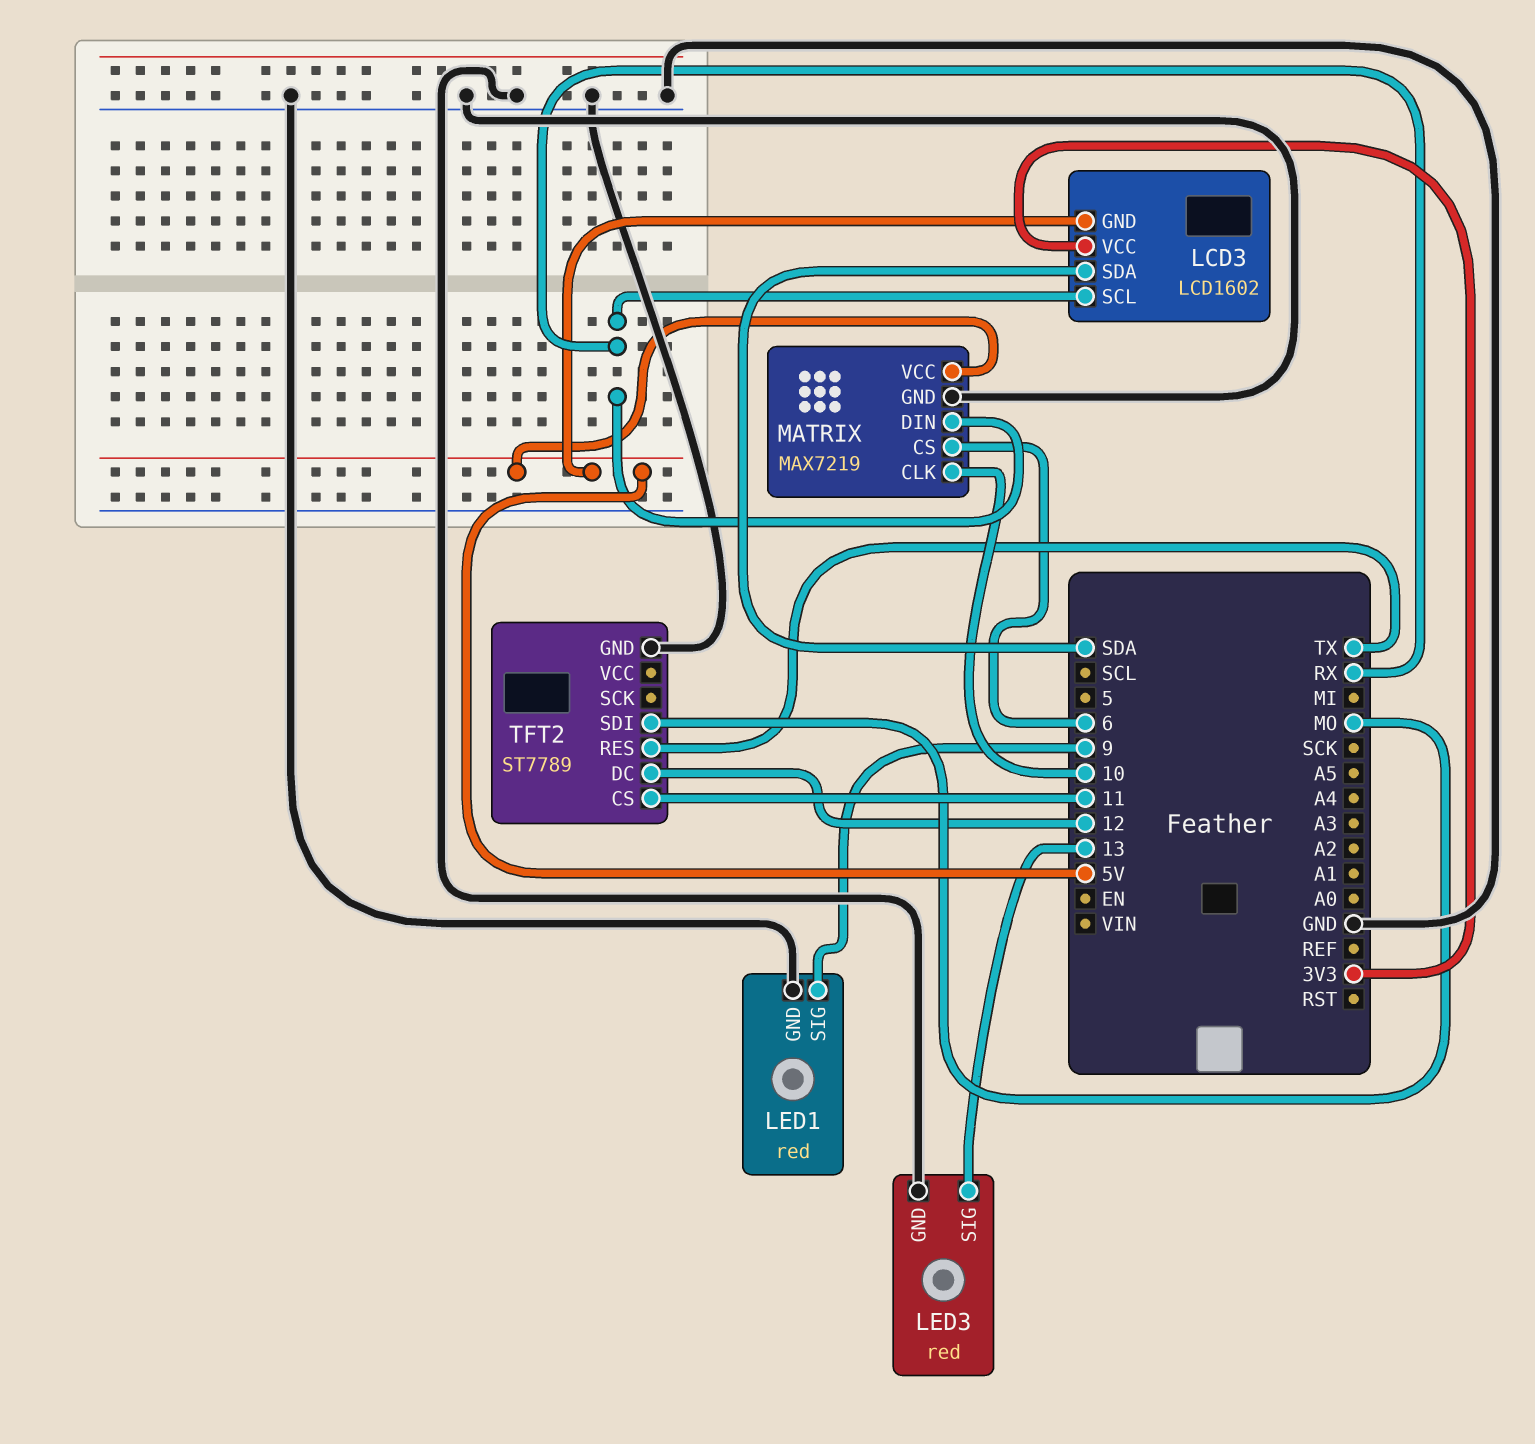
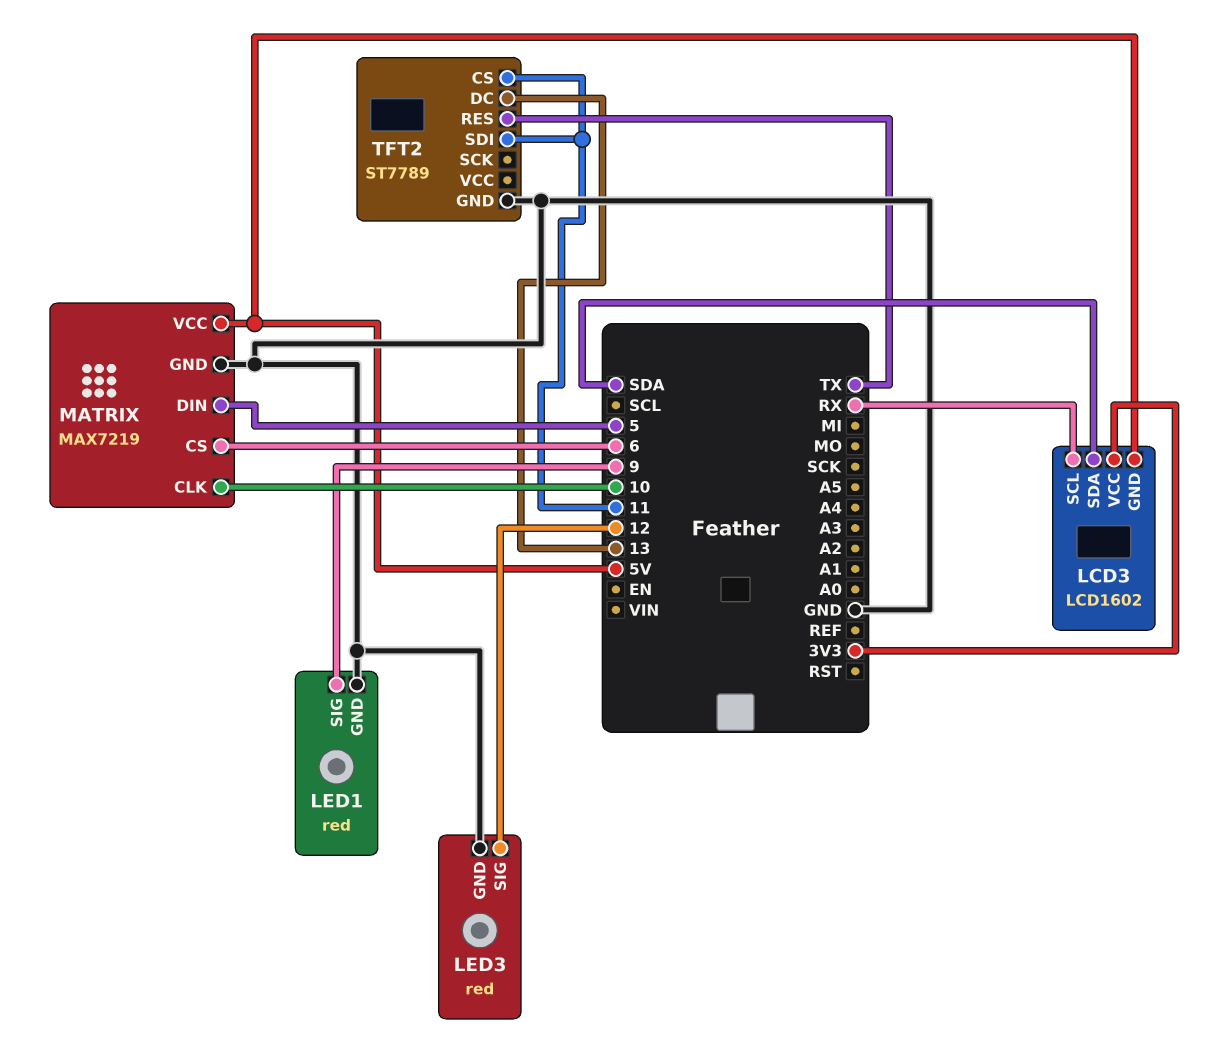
LED3 pin SIG: 13 -> 12
MATRIX pin DIN: RX -> 5
TFT2 pin DC: 12 -> 13
TFT2 pin SDI: MO -> 11

